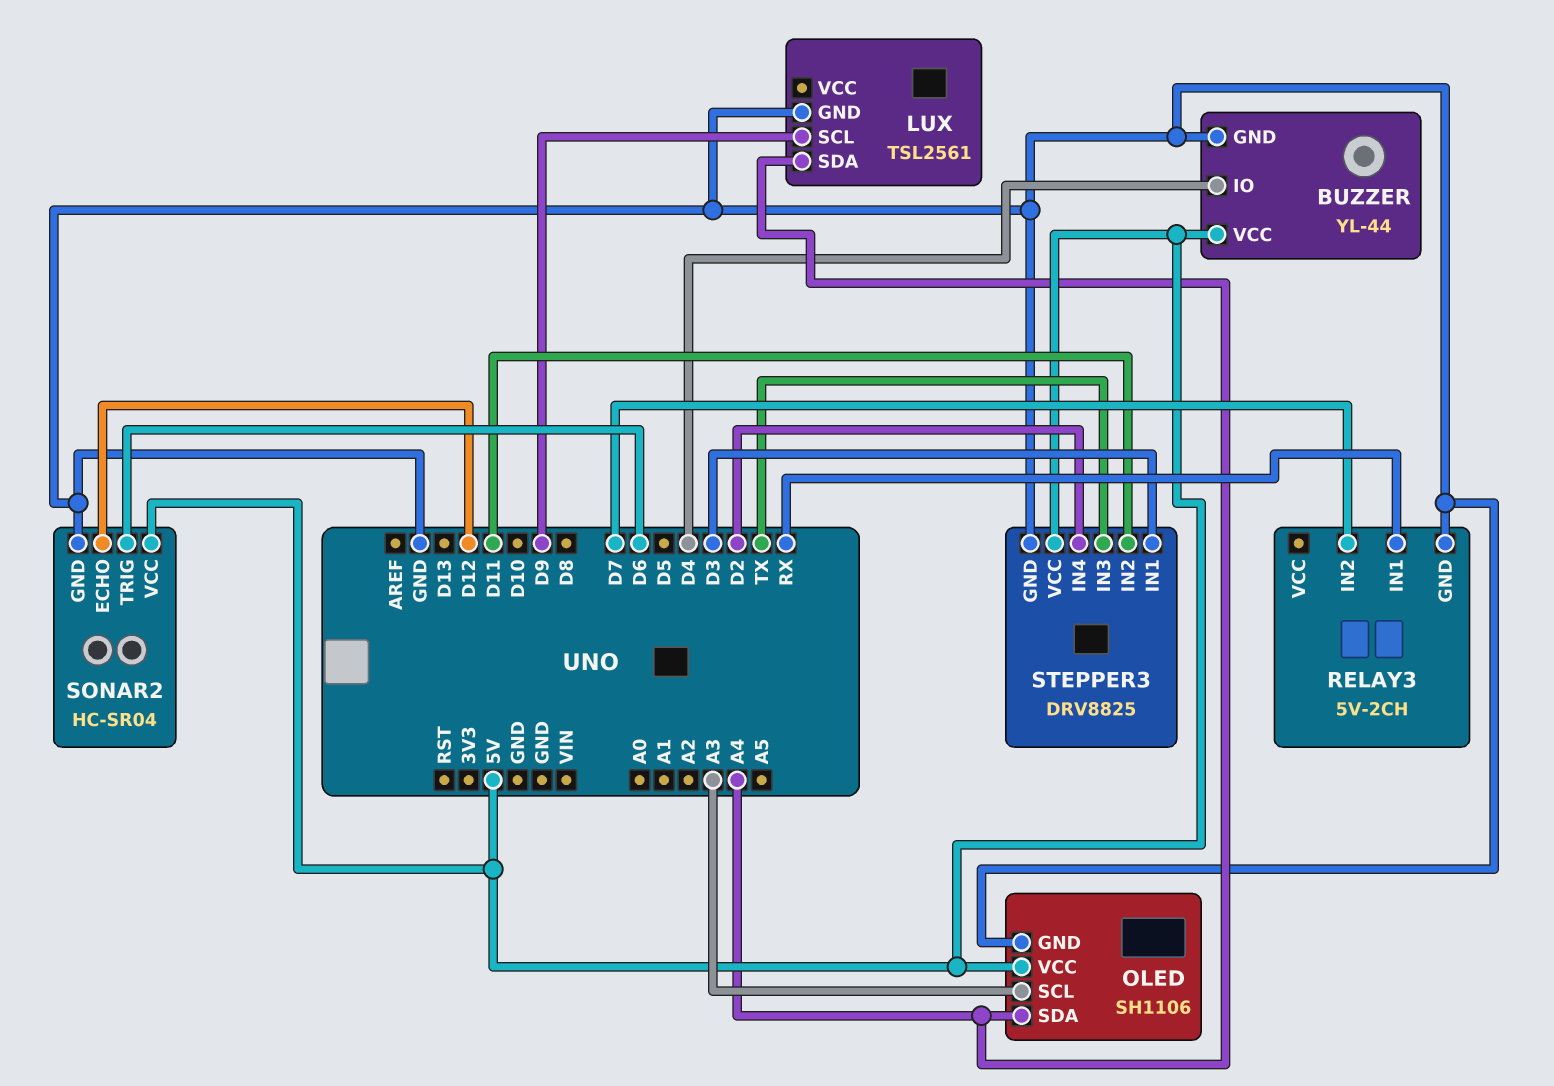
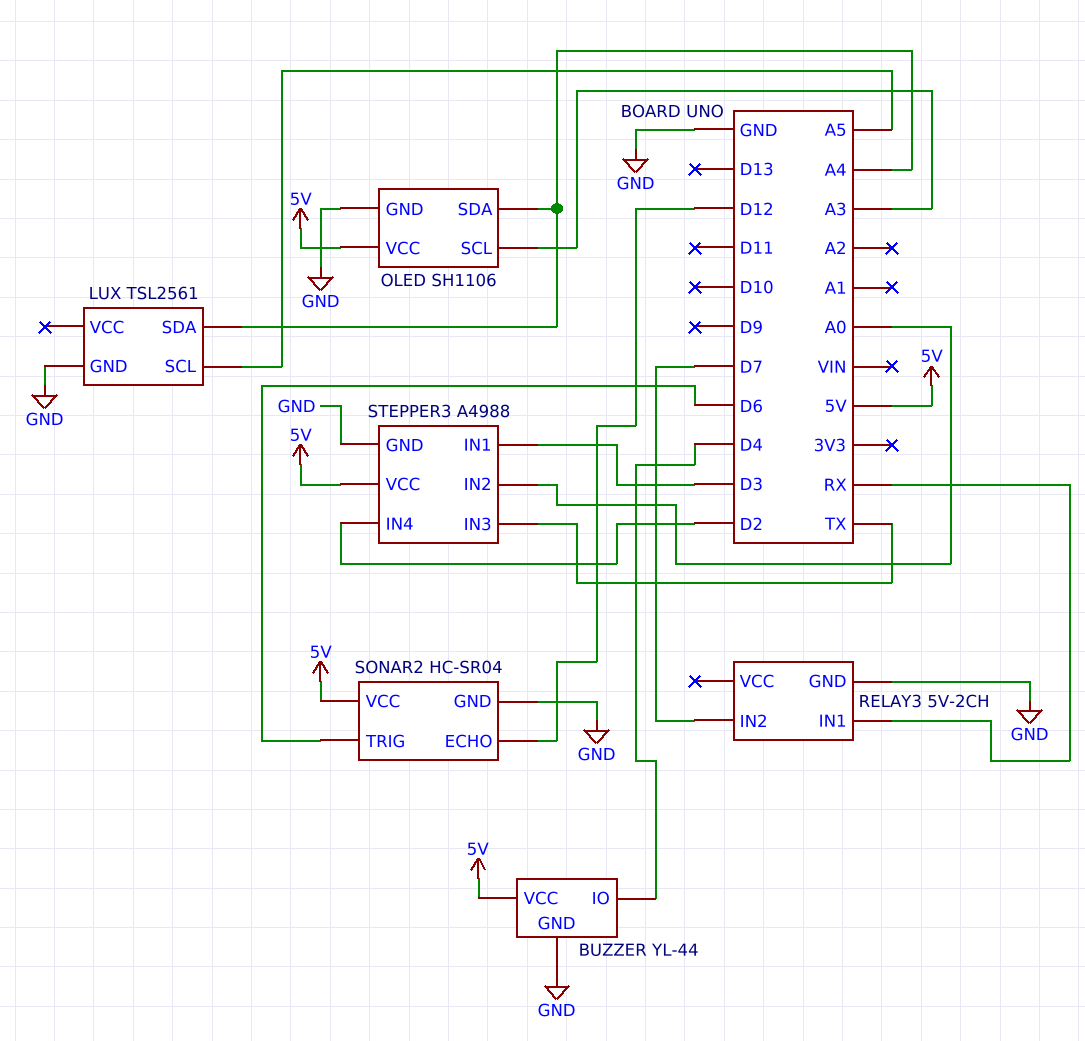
LUX pin SCL: D9 -> A5
STEPPER3: DRV8825 -> A4988
STEPPER3 pin IN2: D11 -> A0

